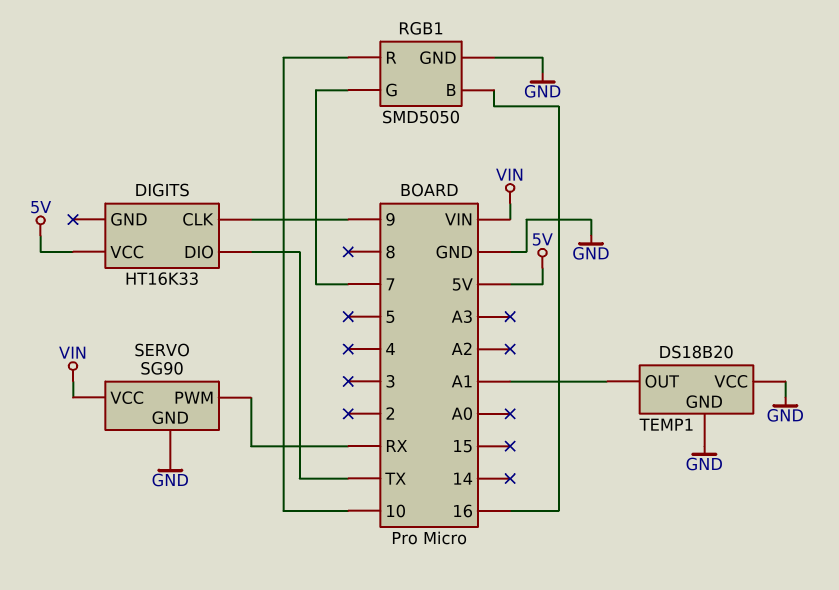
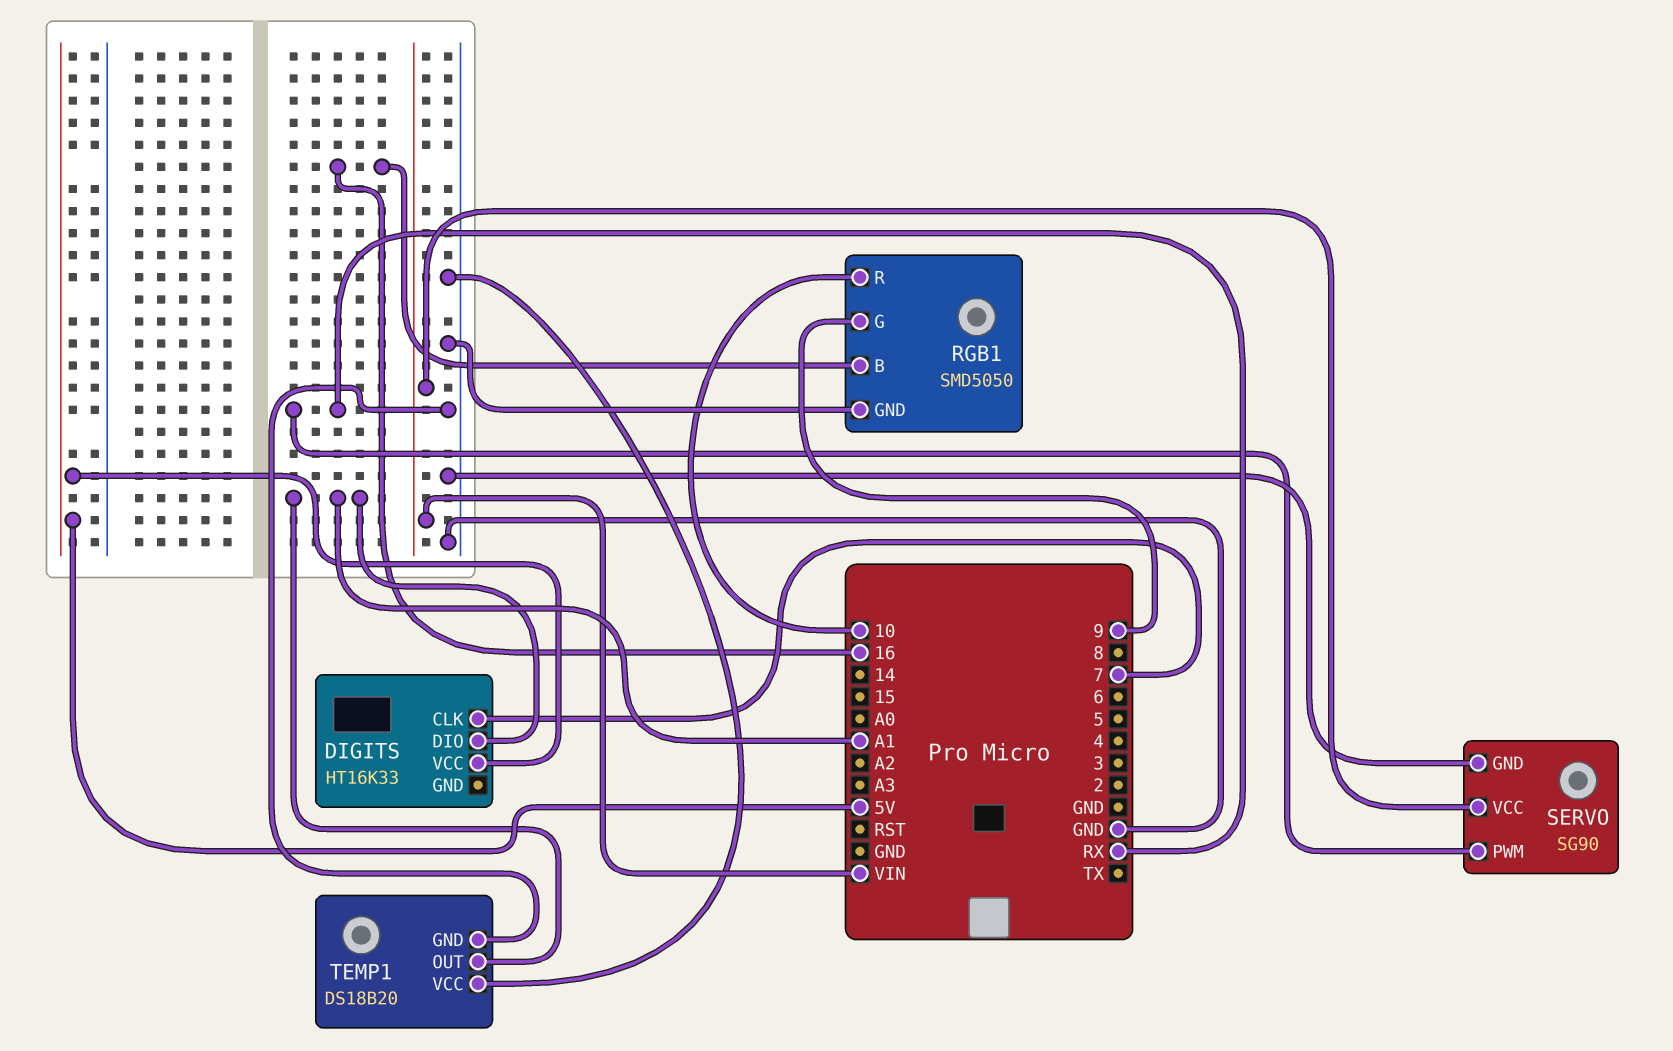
DIGITS pin CLK: 9 -> 7
DIGITS pin DIO: TX -> A1
RGB1 pin G: 7 -> 9

